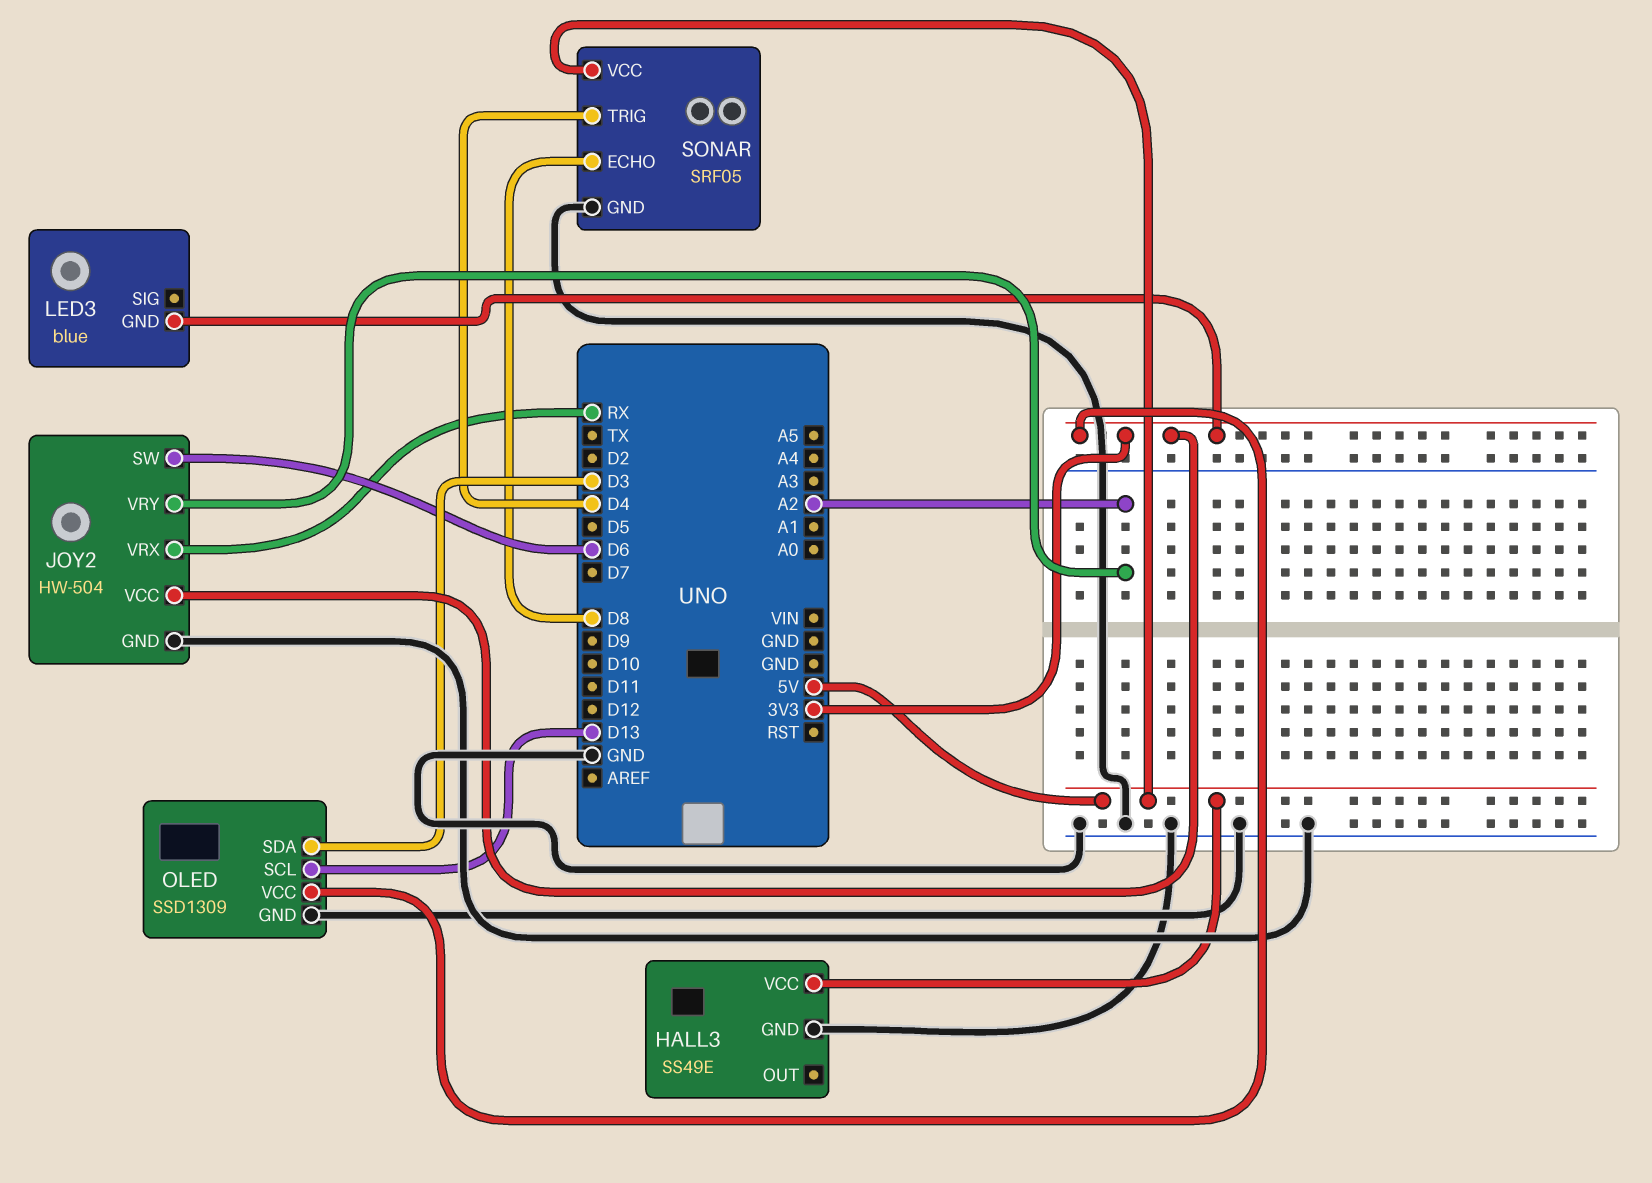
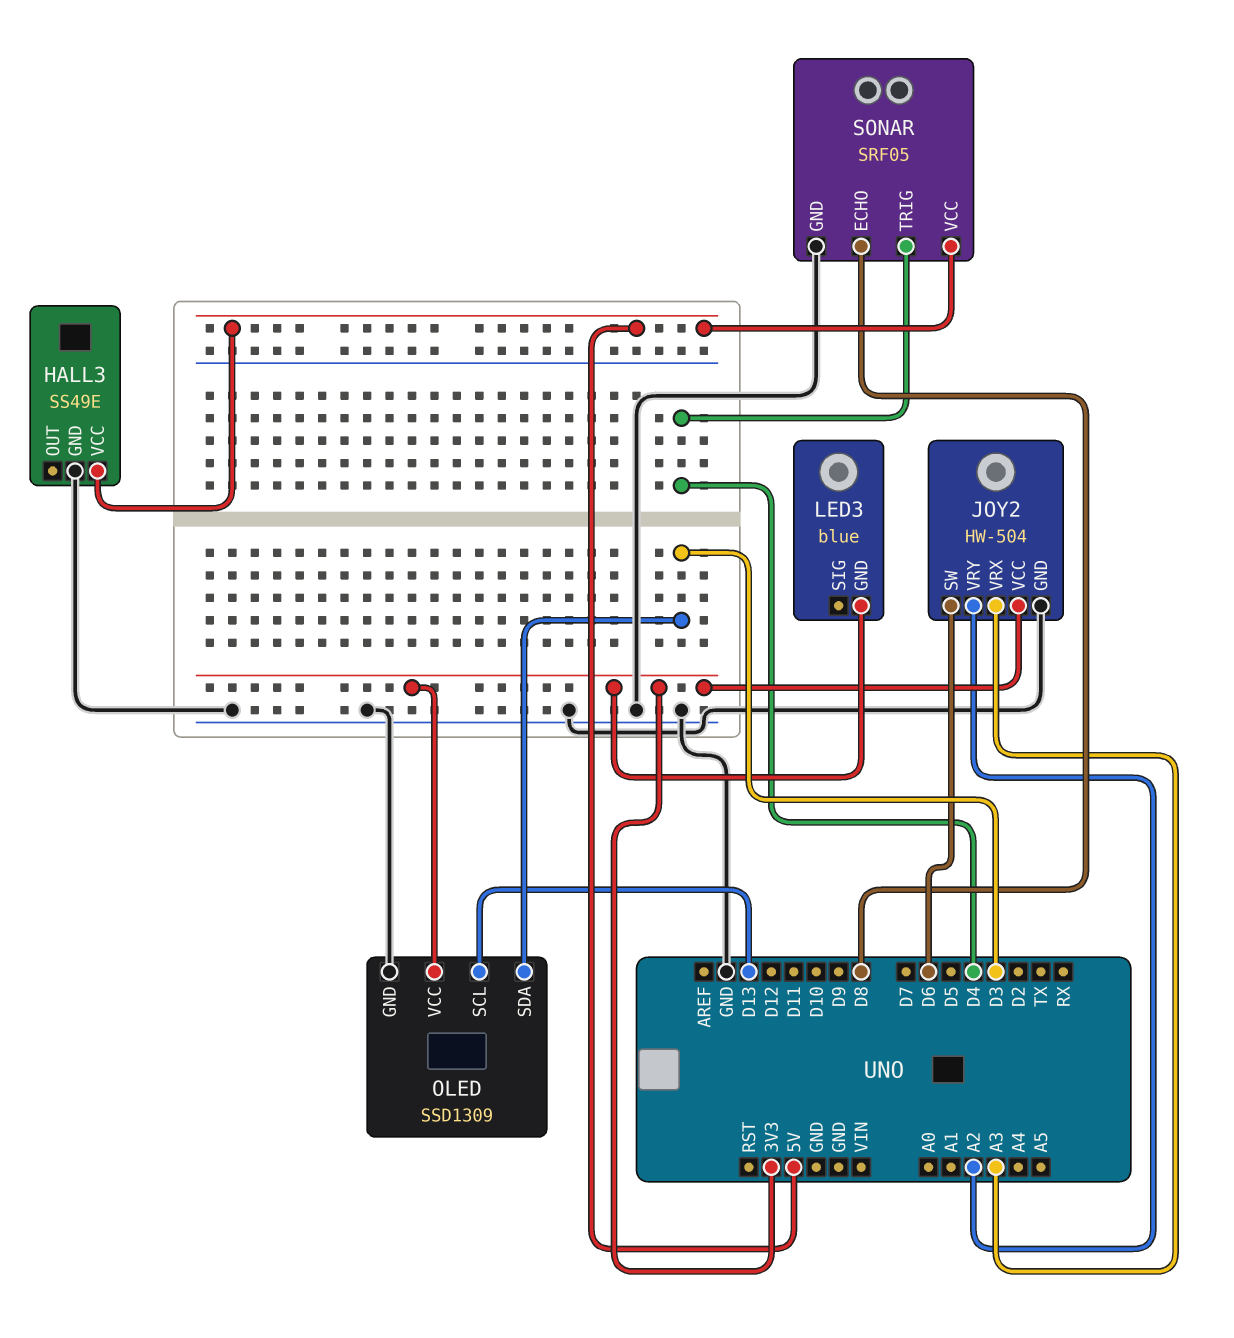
JOY2 pin VRX: RX -> A3

